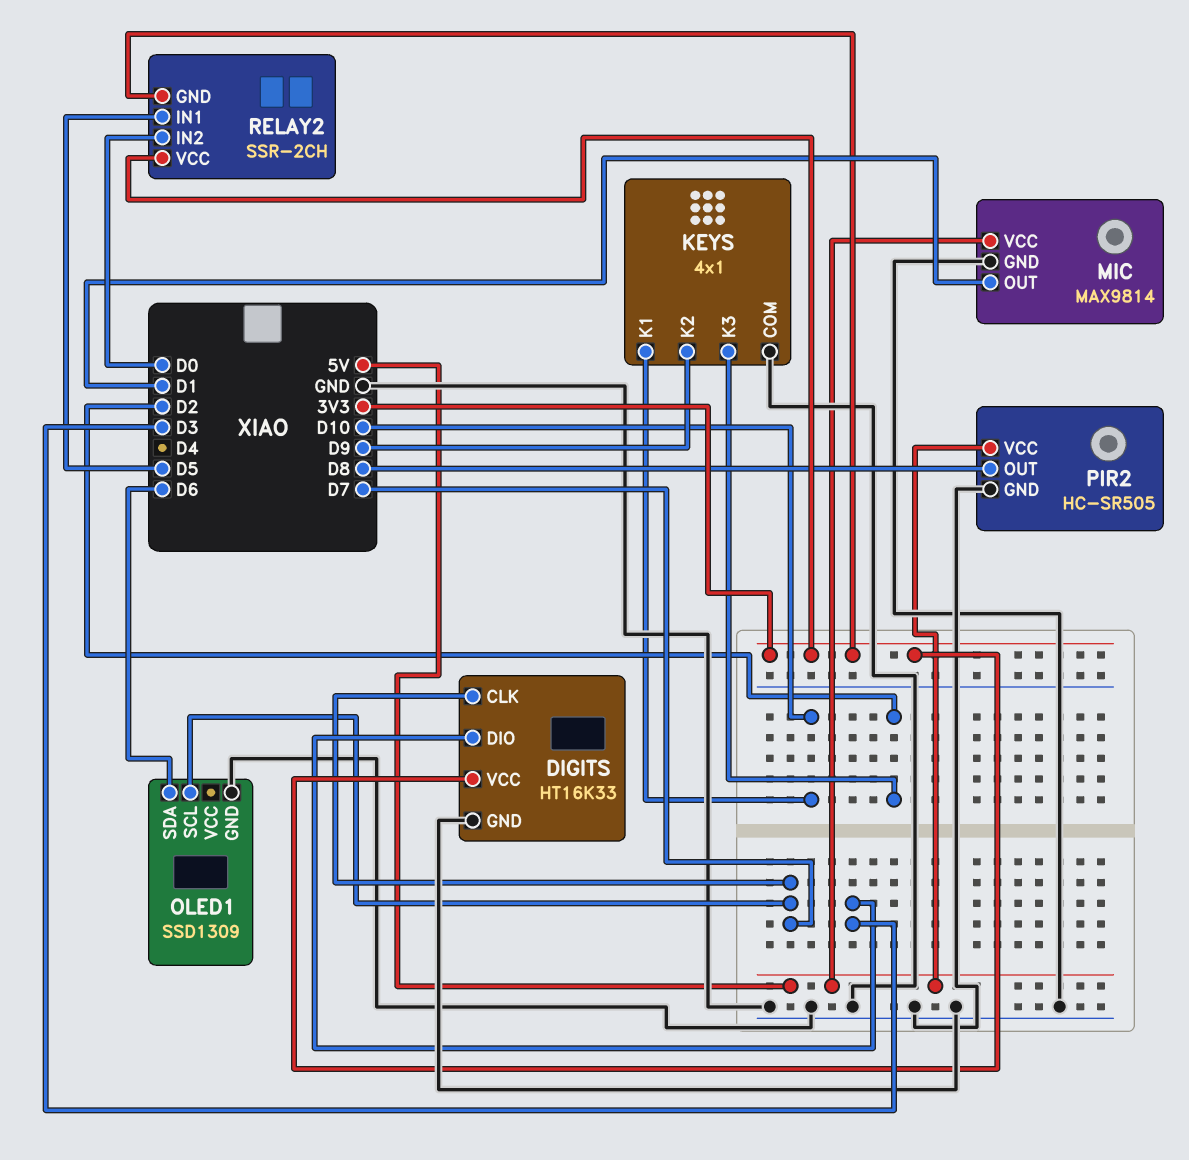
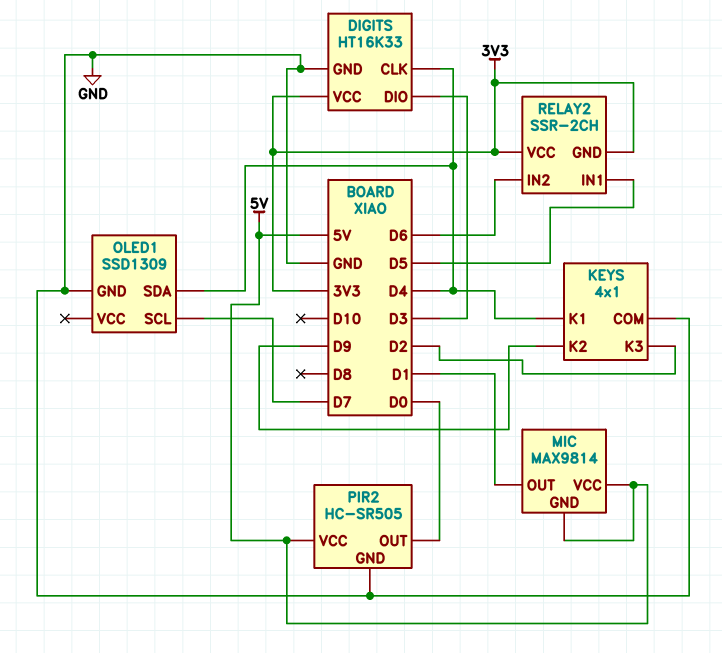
DIGITS pin CLK: D7 -> D4
KEYS pin K1: D10 -> D4
MIC pin GND: GND -> 5V
OLED1 pin SDA: D6 -> D4
PIR2 pin OUT: D8 -> D0
RELAY2 pin IN2: D0 -> D6

